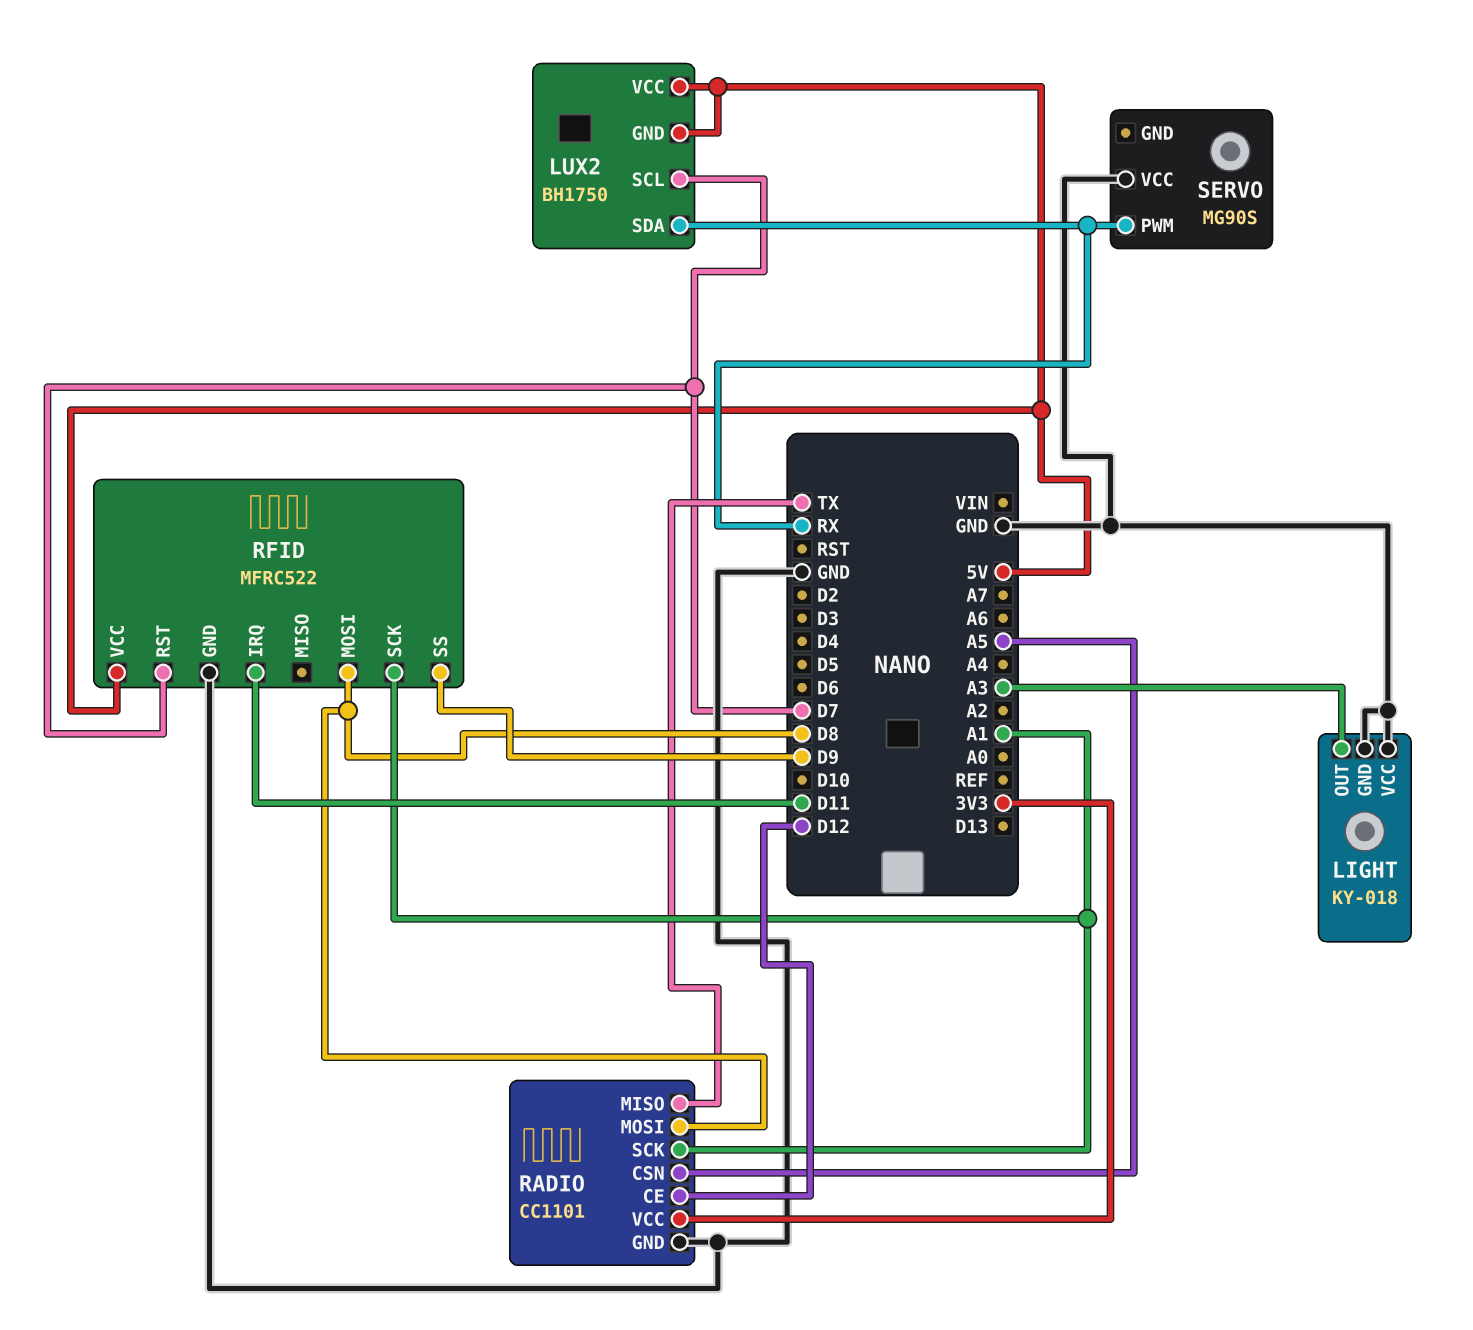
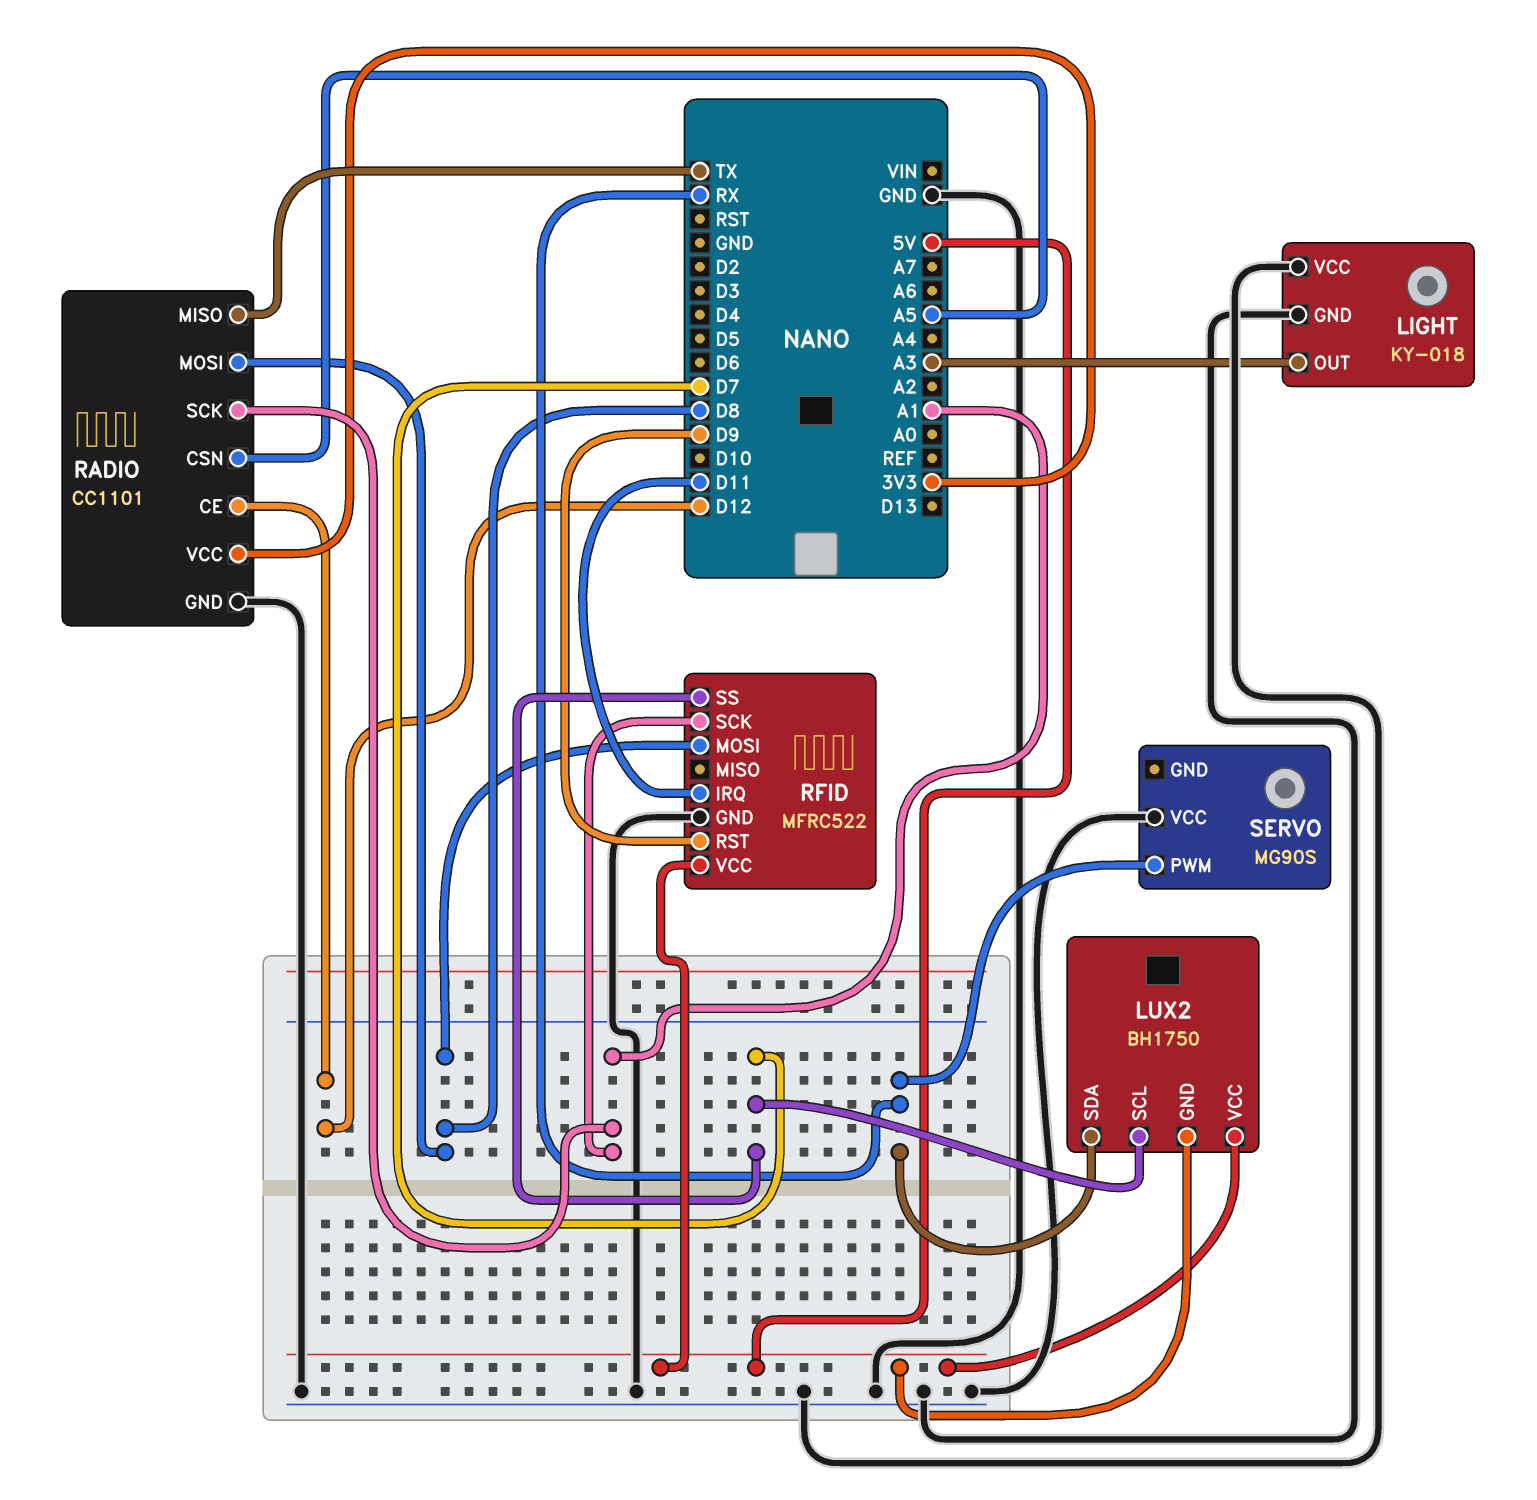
RFID pin RST: D7 -> D9
RFID pin SS: D9 -> D7

